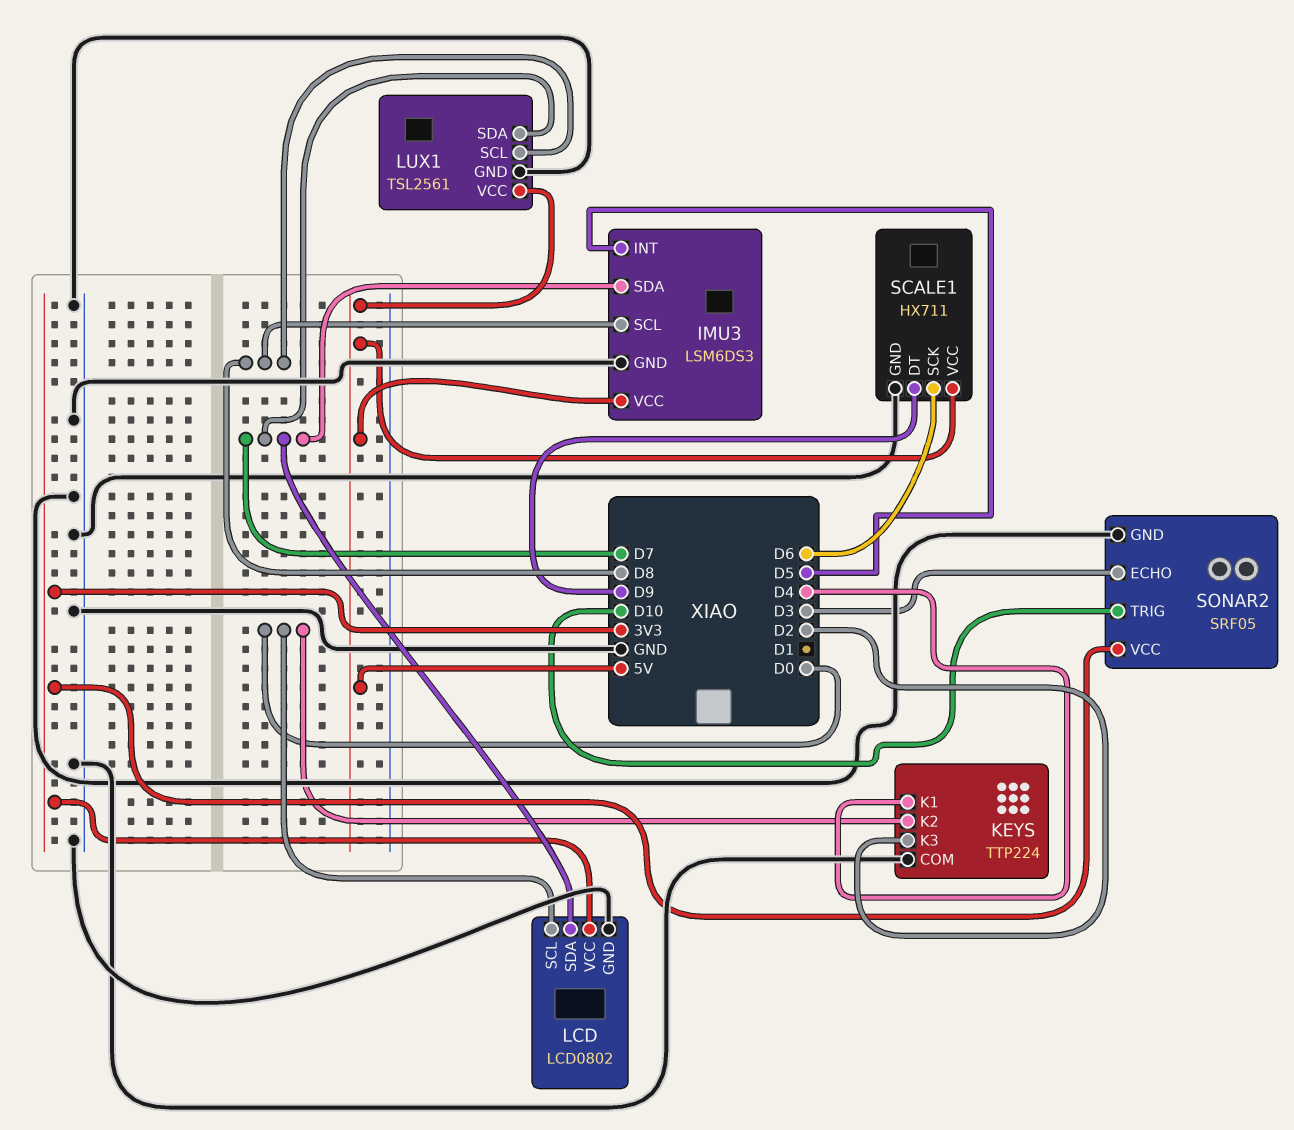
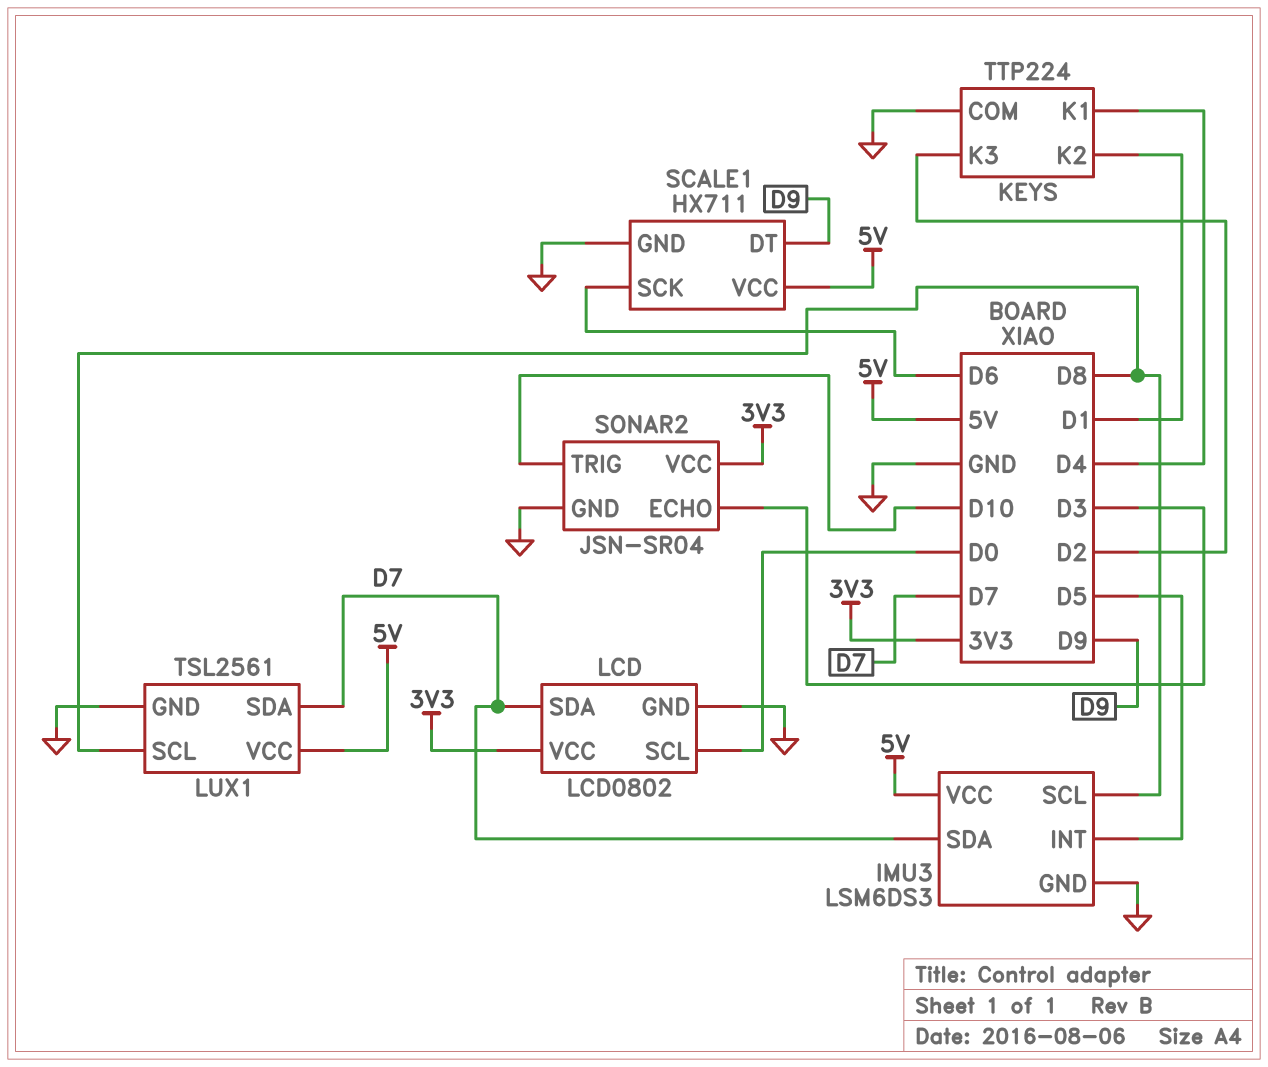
KEYS pin K2: D0 -> D1
SONAR2: SRF05 -> JSN-SR04

